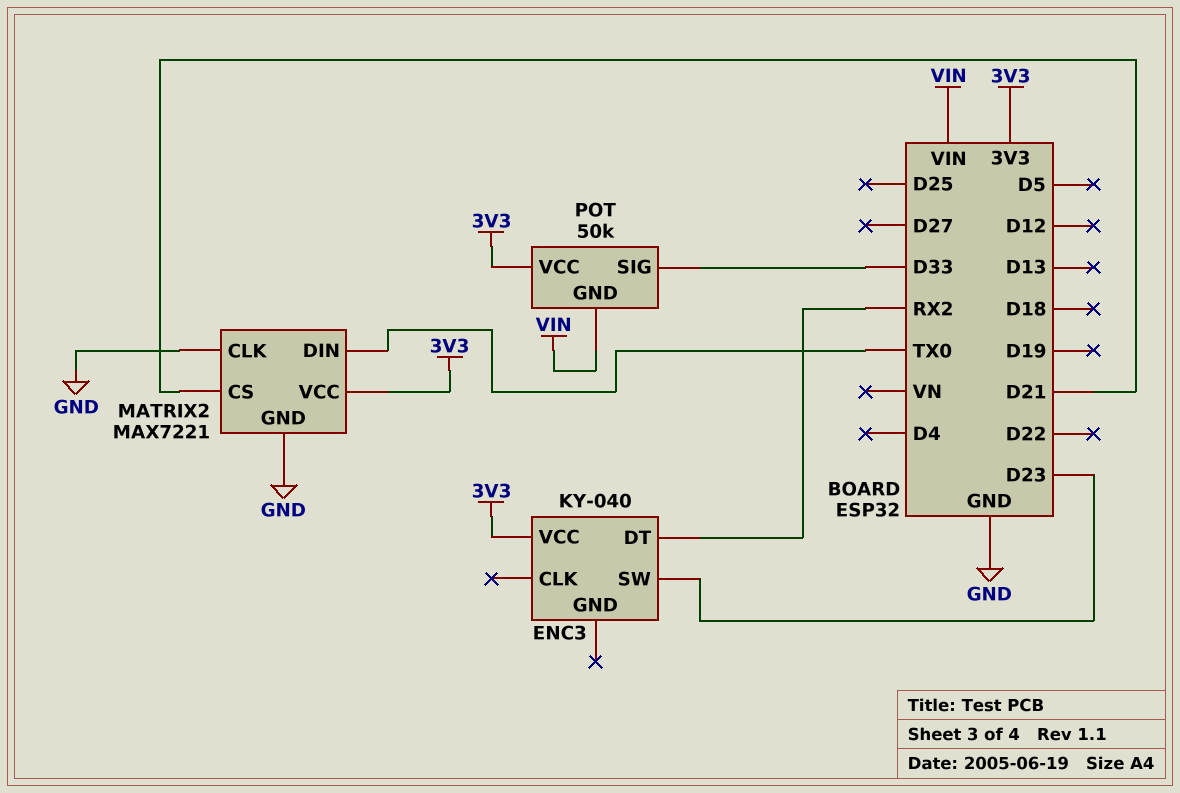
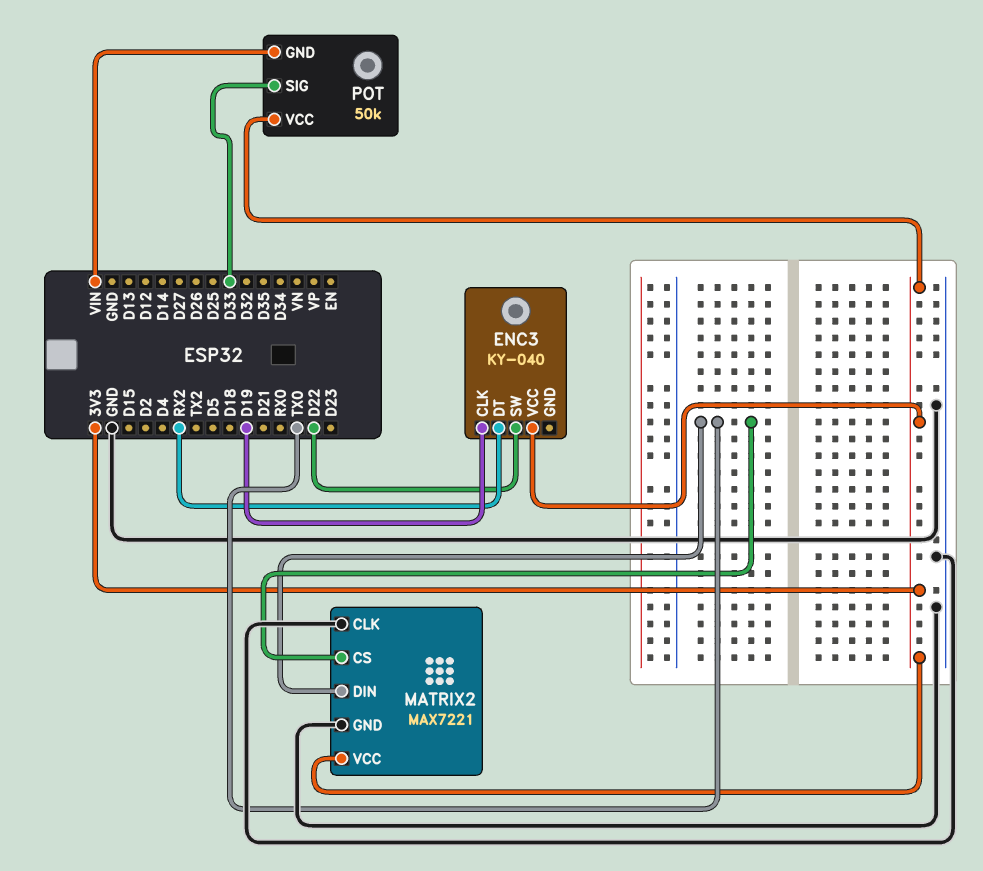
ENC3 pin CLK: none -> D19
ENC3 pin SW: D23 -> D22
MATRIX2 pin CS: D21 -> TX0

